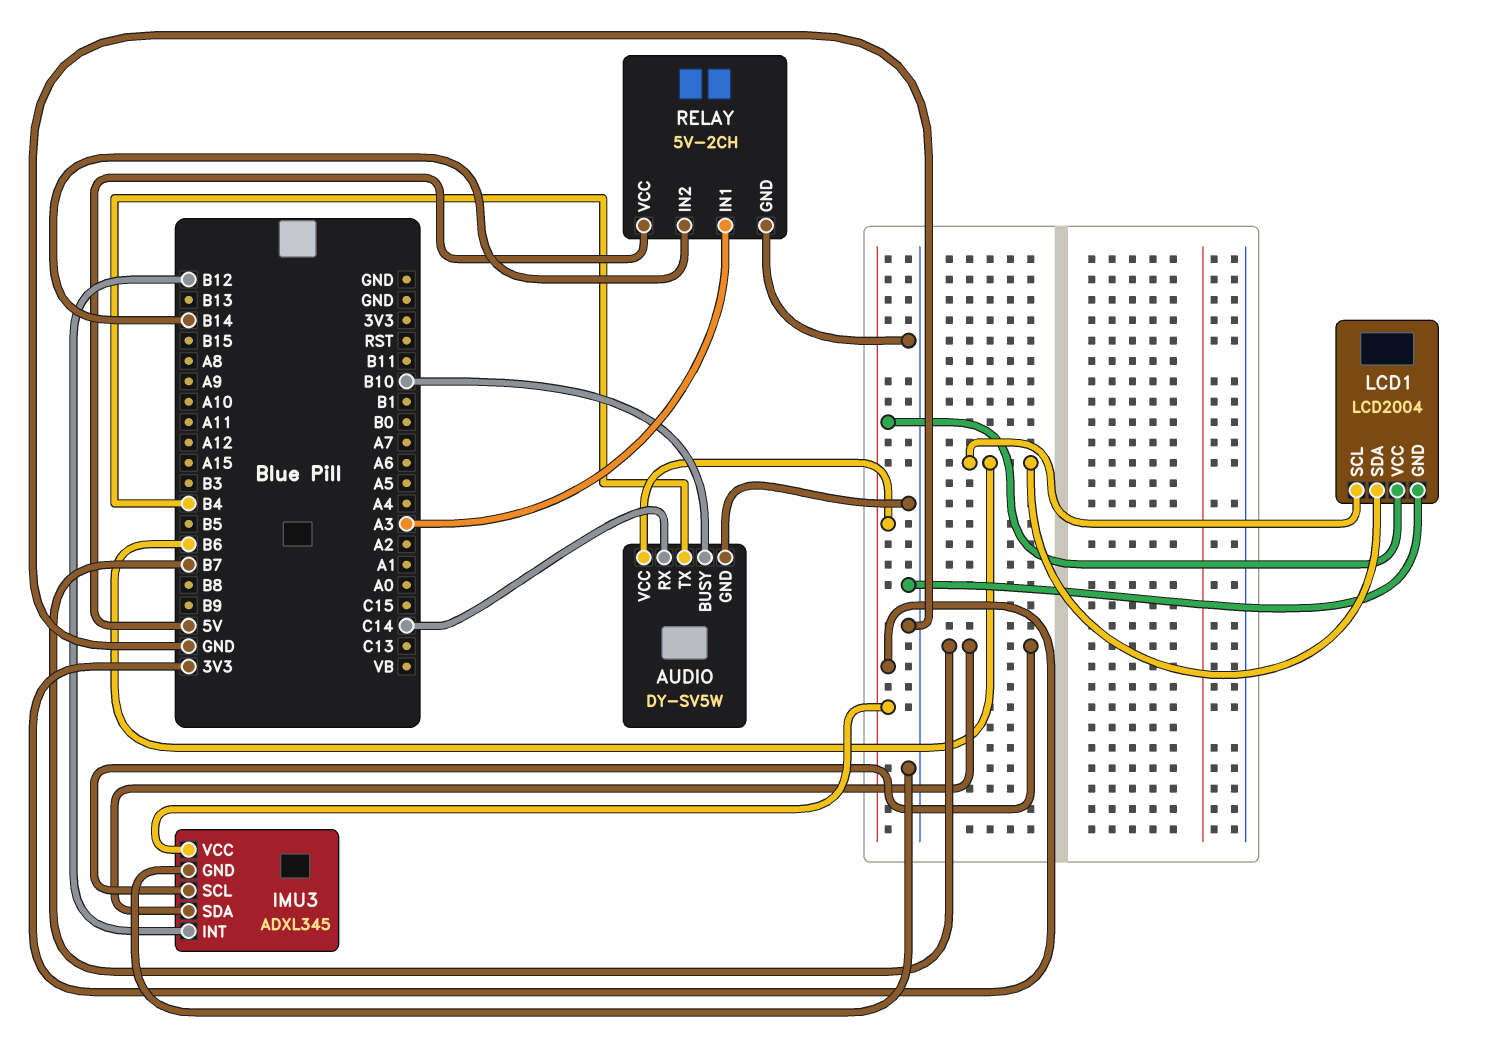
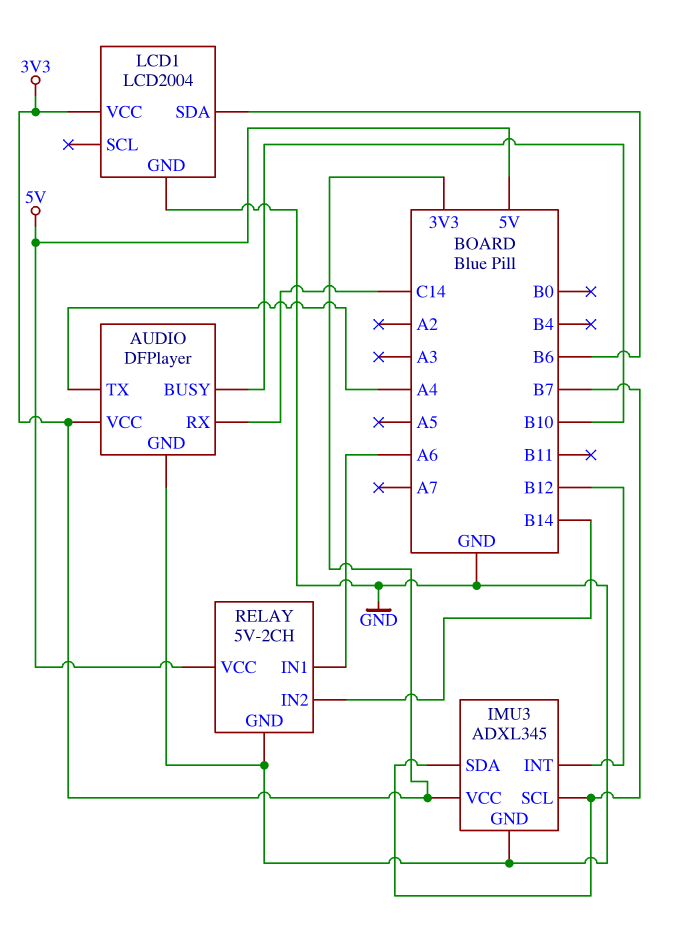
AUDIO: DY-SV5W -> DFPlayer
AUDIO pin TX: B4 -> A4
LCD1 pin SCL: B6 -> none
RELAY pin IN1: A3 -> A6

